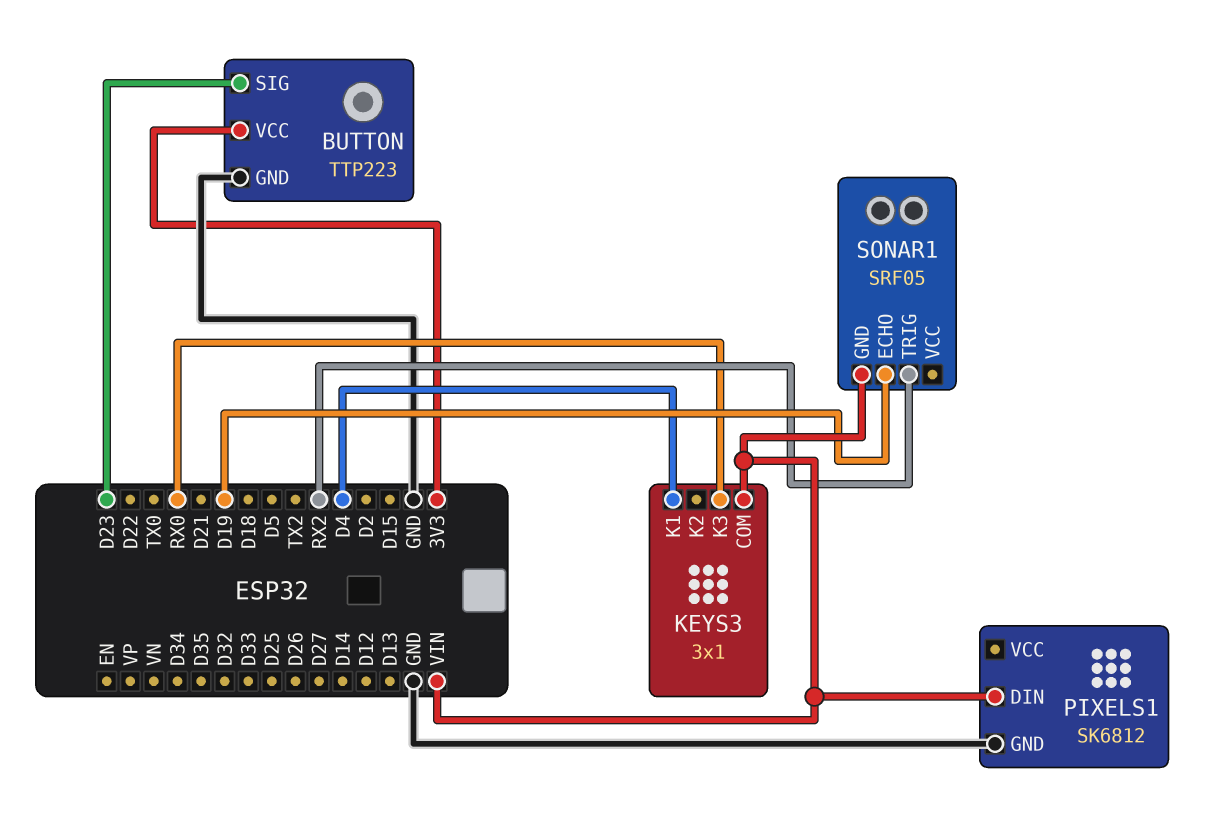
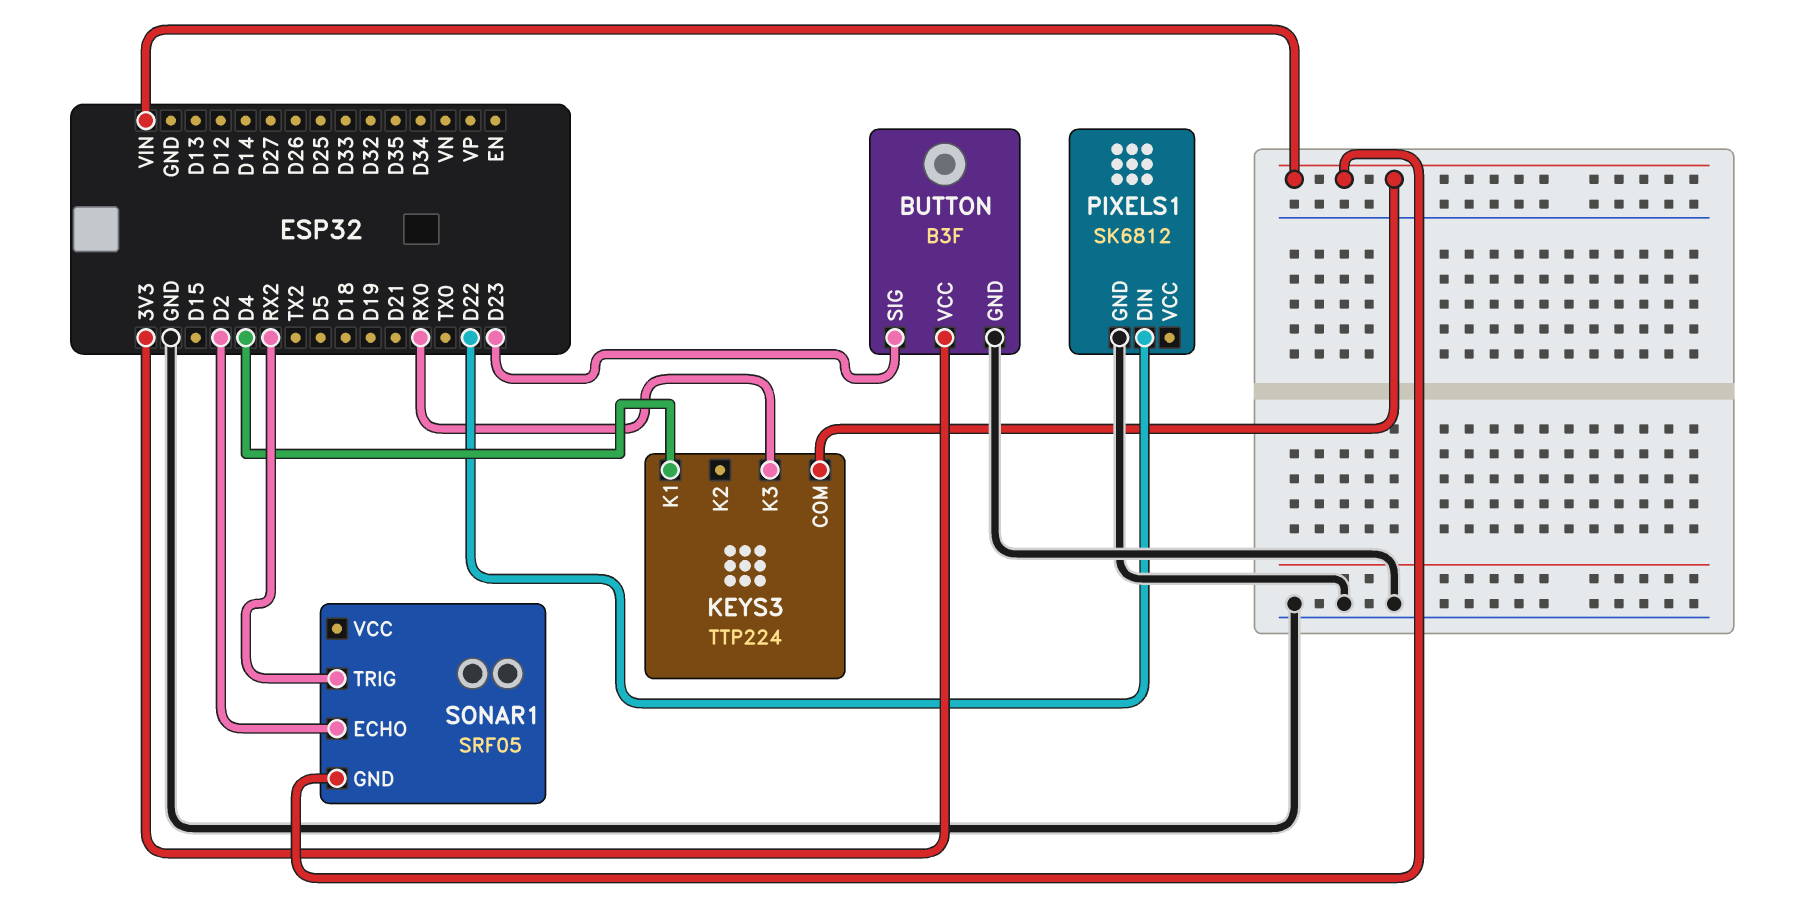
BUTTON: TTP223 -> B3F
KEYS3: 3x1 -> TTP224
PIXELS1 pin DIN: VIN -> D22
SONAR1 pin ECHO: D19 -> D2

